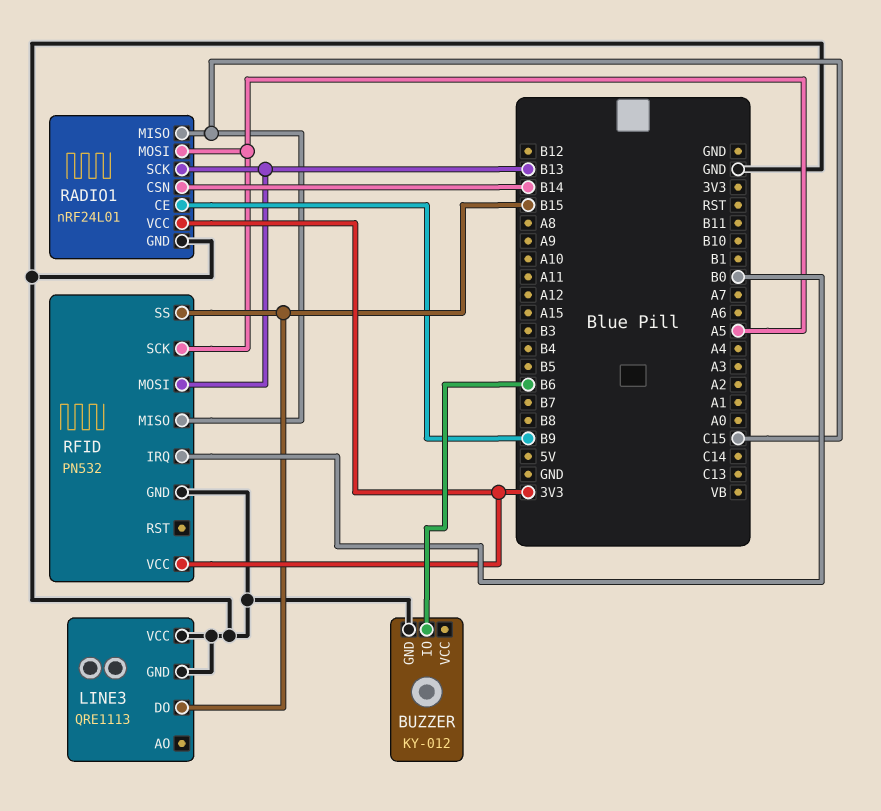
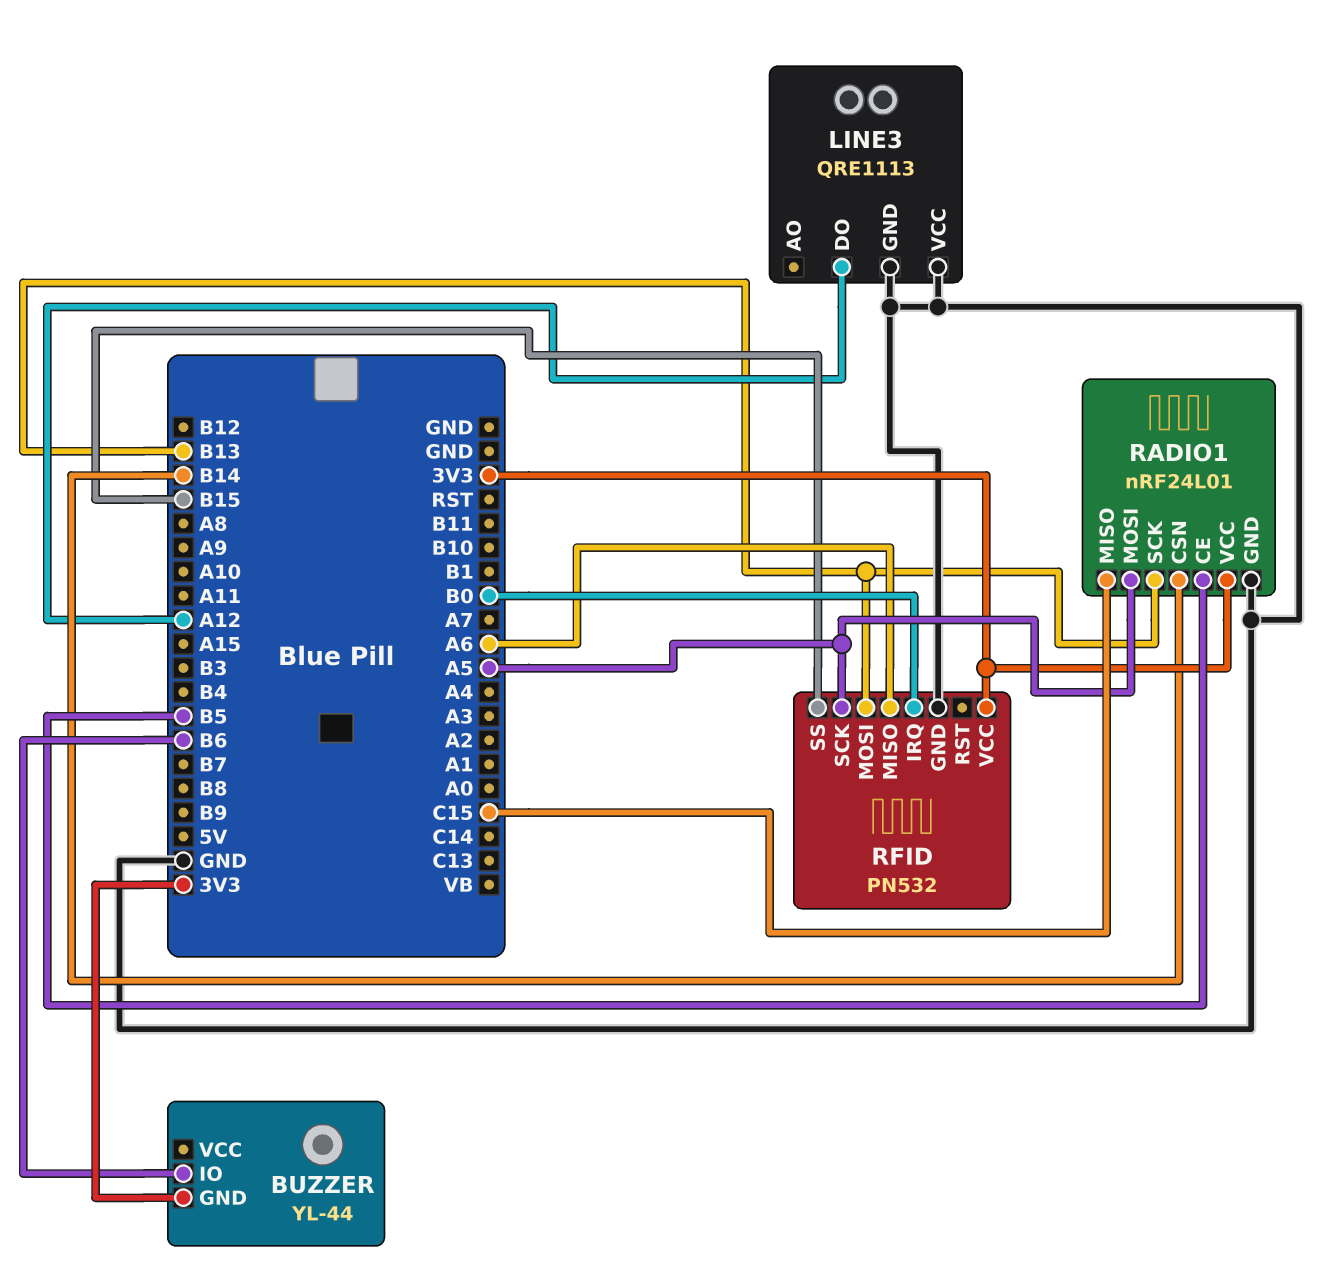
BUZZER: KY-012 -> YL-44
BUZZER pin GND: GND -> 3V3
LINE3 pin DO: B15 -> A12
RADIO1 pin CE: B9 -> B5
RFID pin MISO: C15 -> A6

